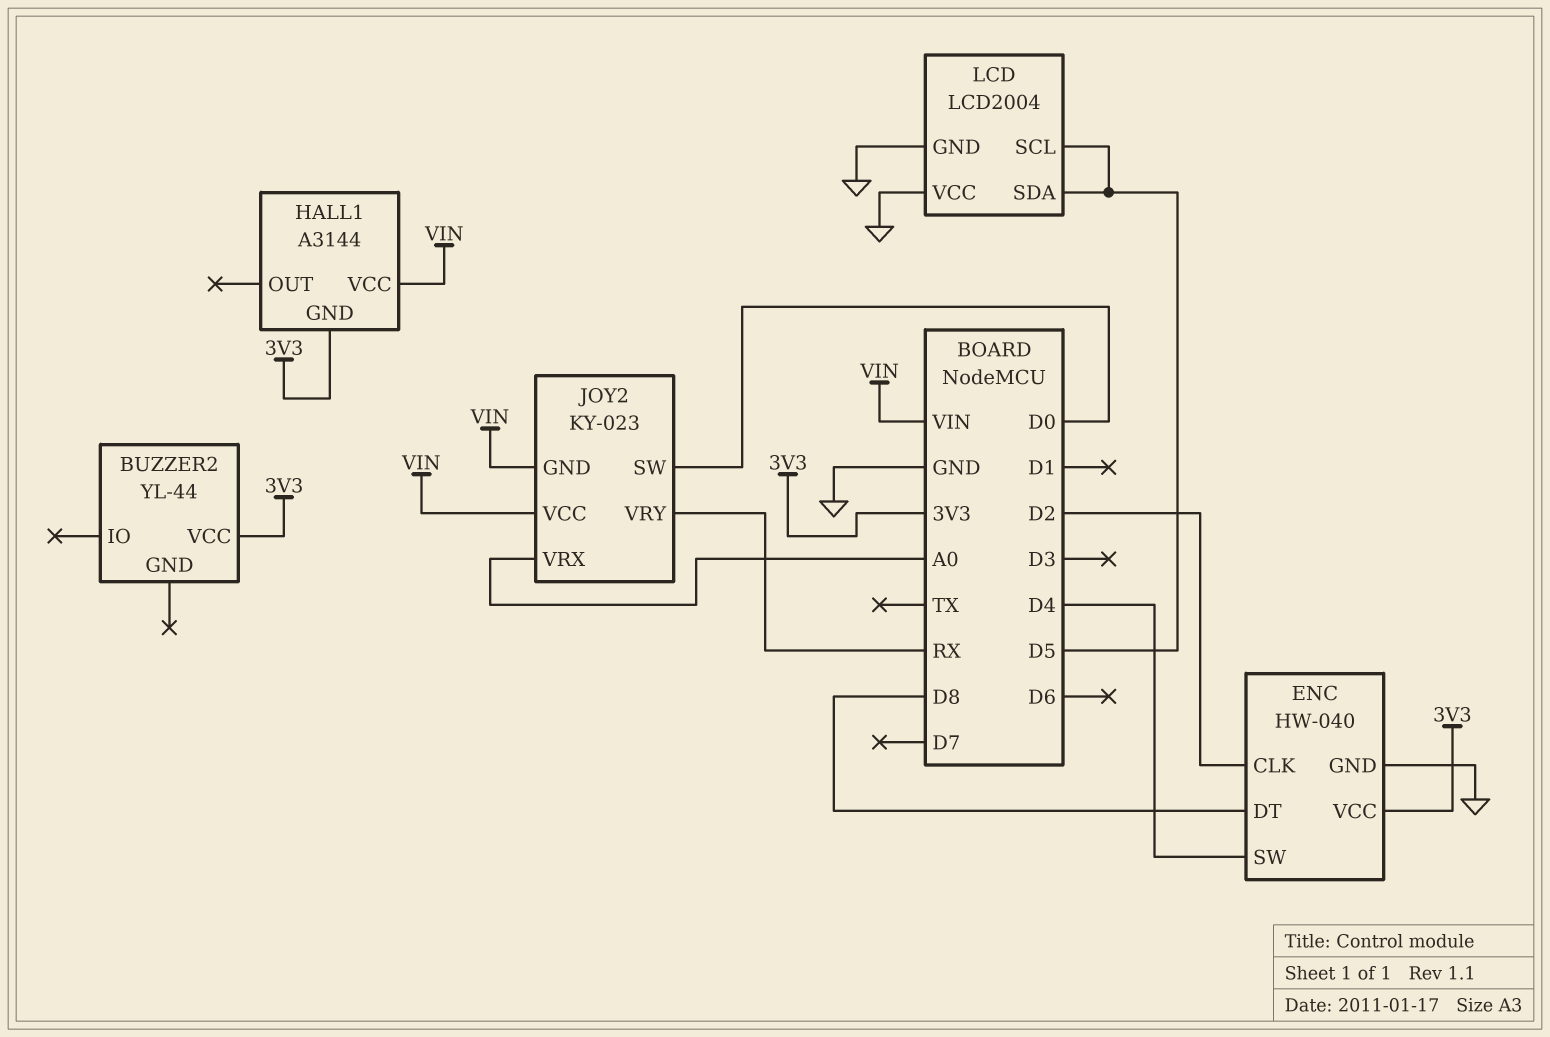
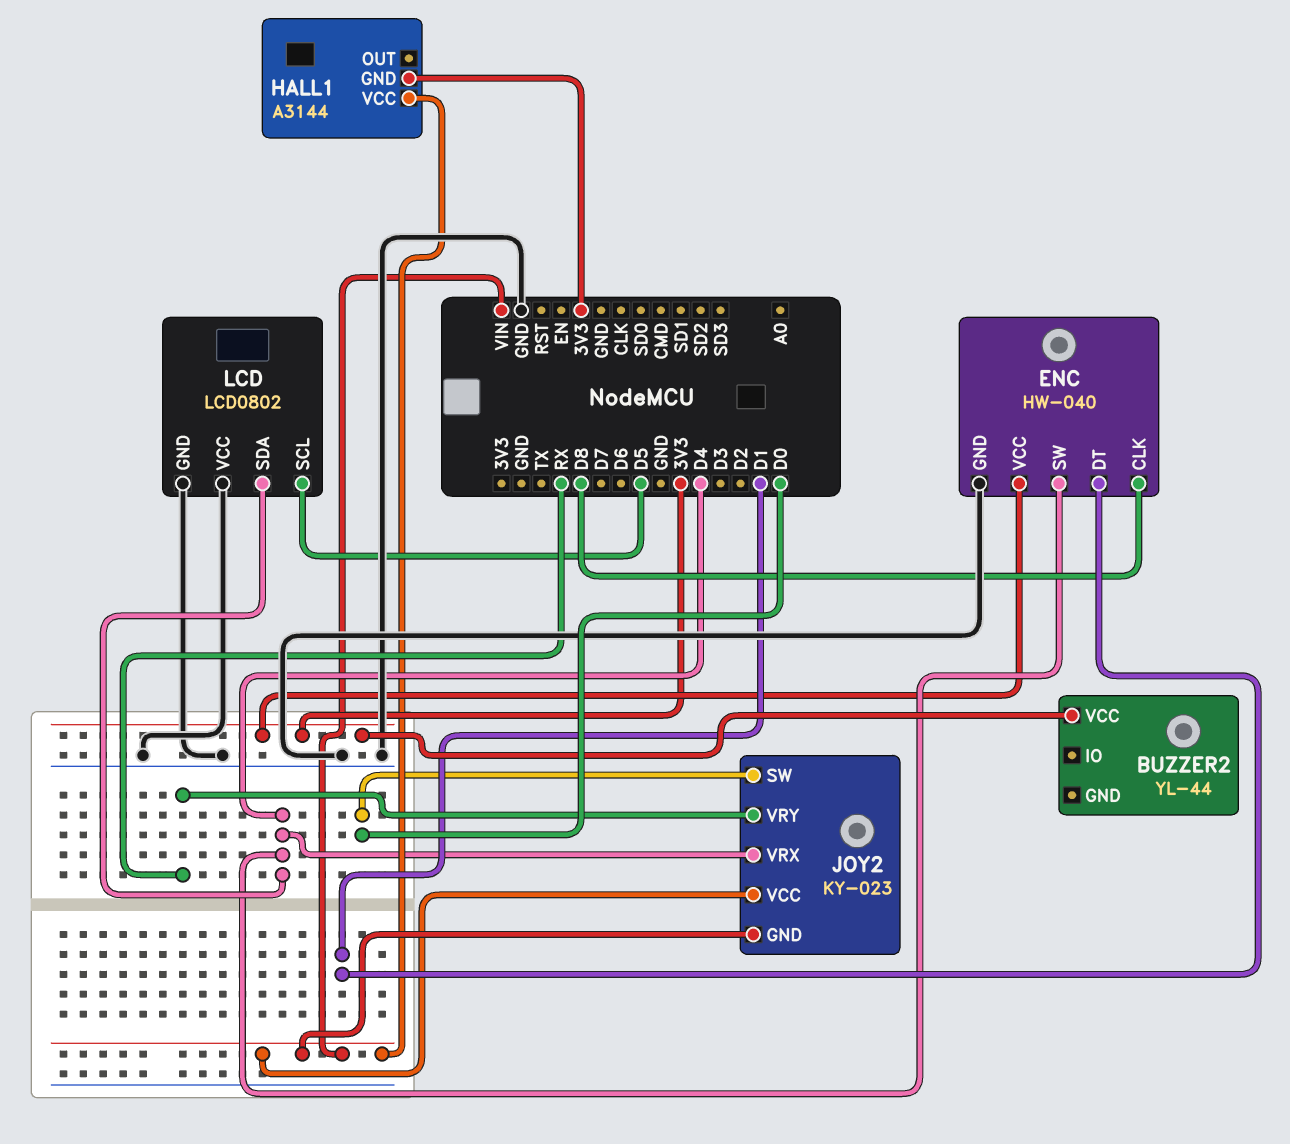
ENC pin CLK: D2 -> D8
ENC pin DT: D8 -> D1
JOY2 pin VRX: A0 -> D4
LCD: LCD2004 -> LCD0802
LCD pin SDA: D5 -> D4

